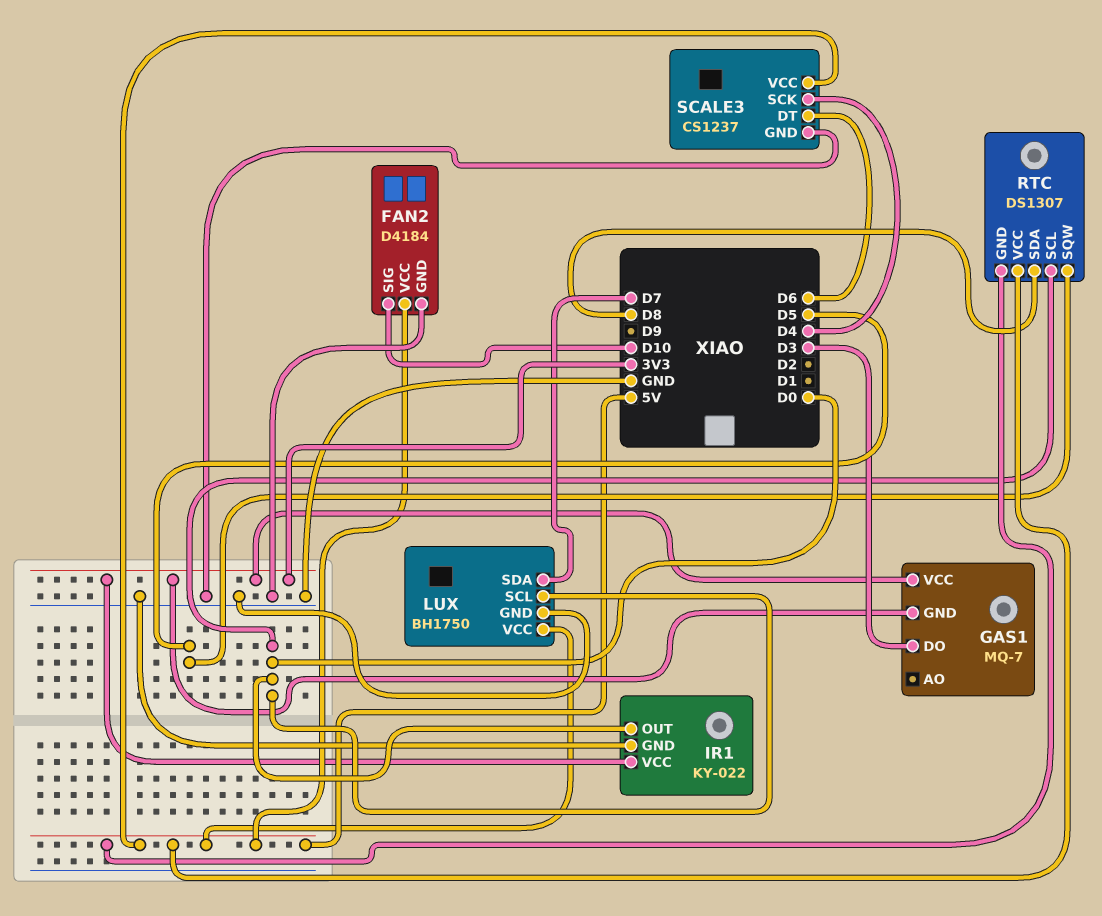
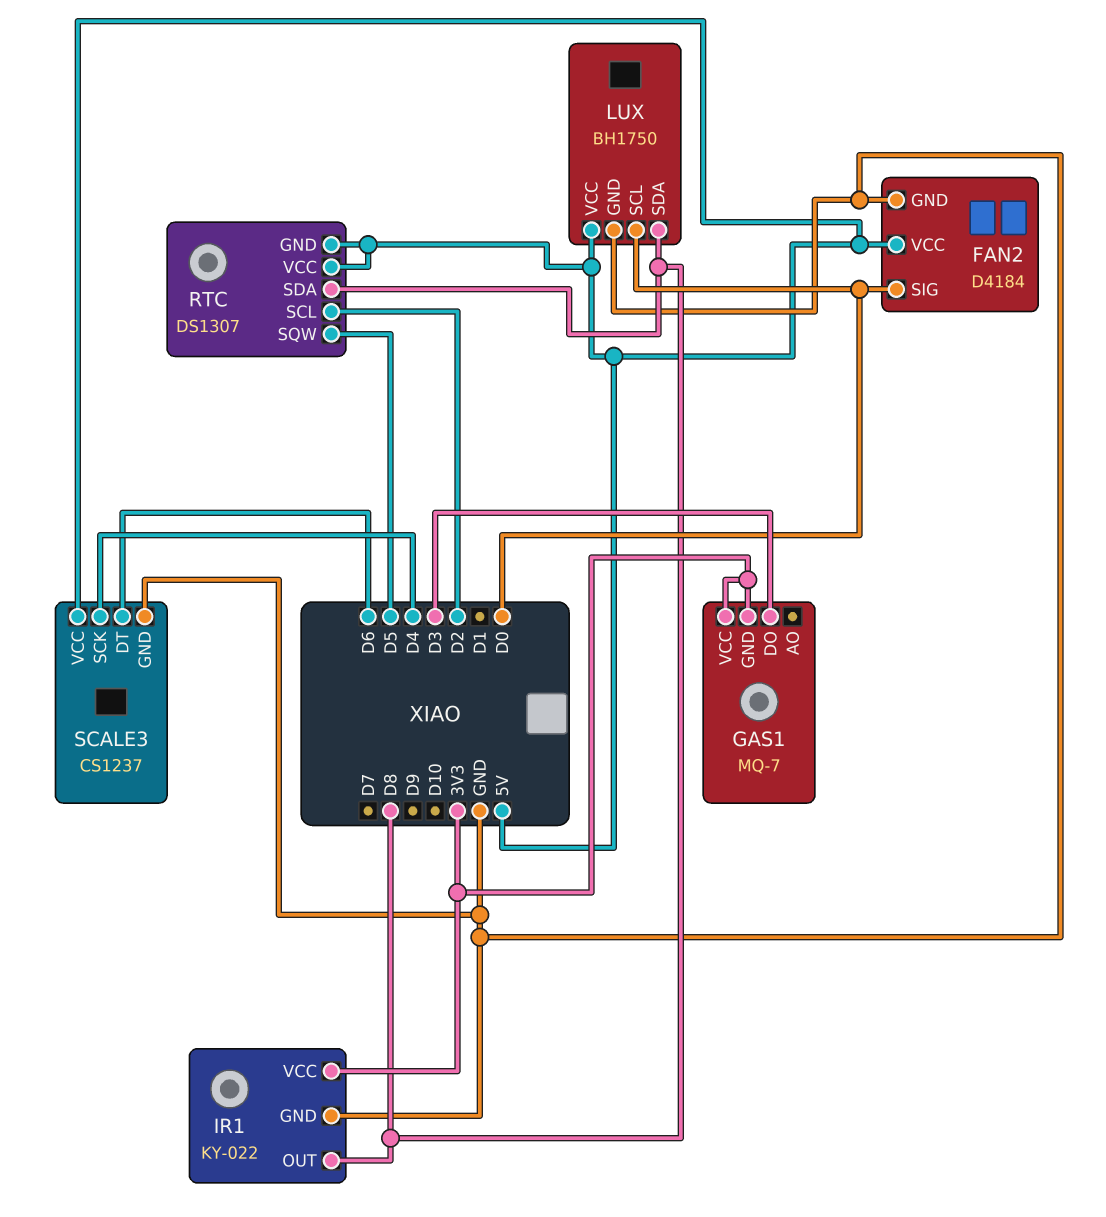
FAN2 pin SIG: D10 -> D0
IR1 pin OUT: D0 -> D8
LUX pin SDA: D7 -> D8
RTC pin SCL: D0 -> D2

